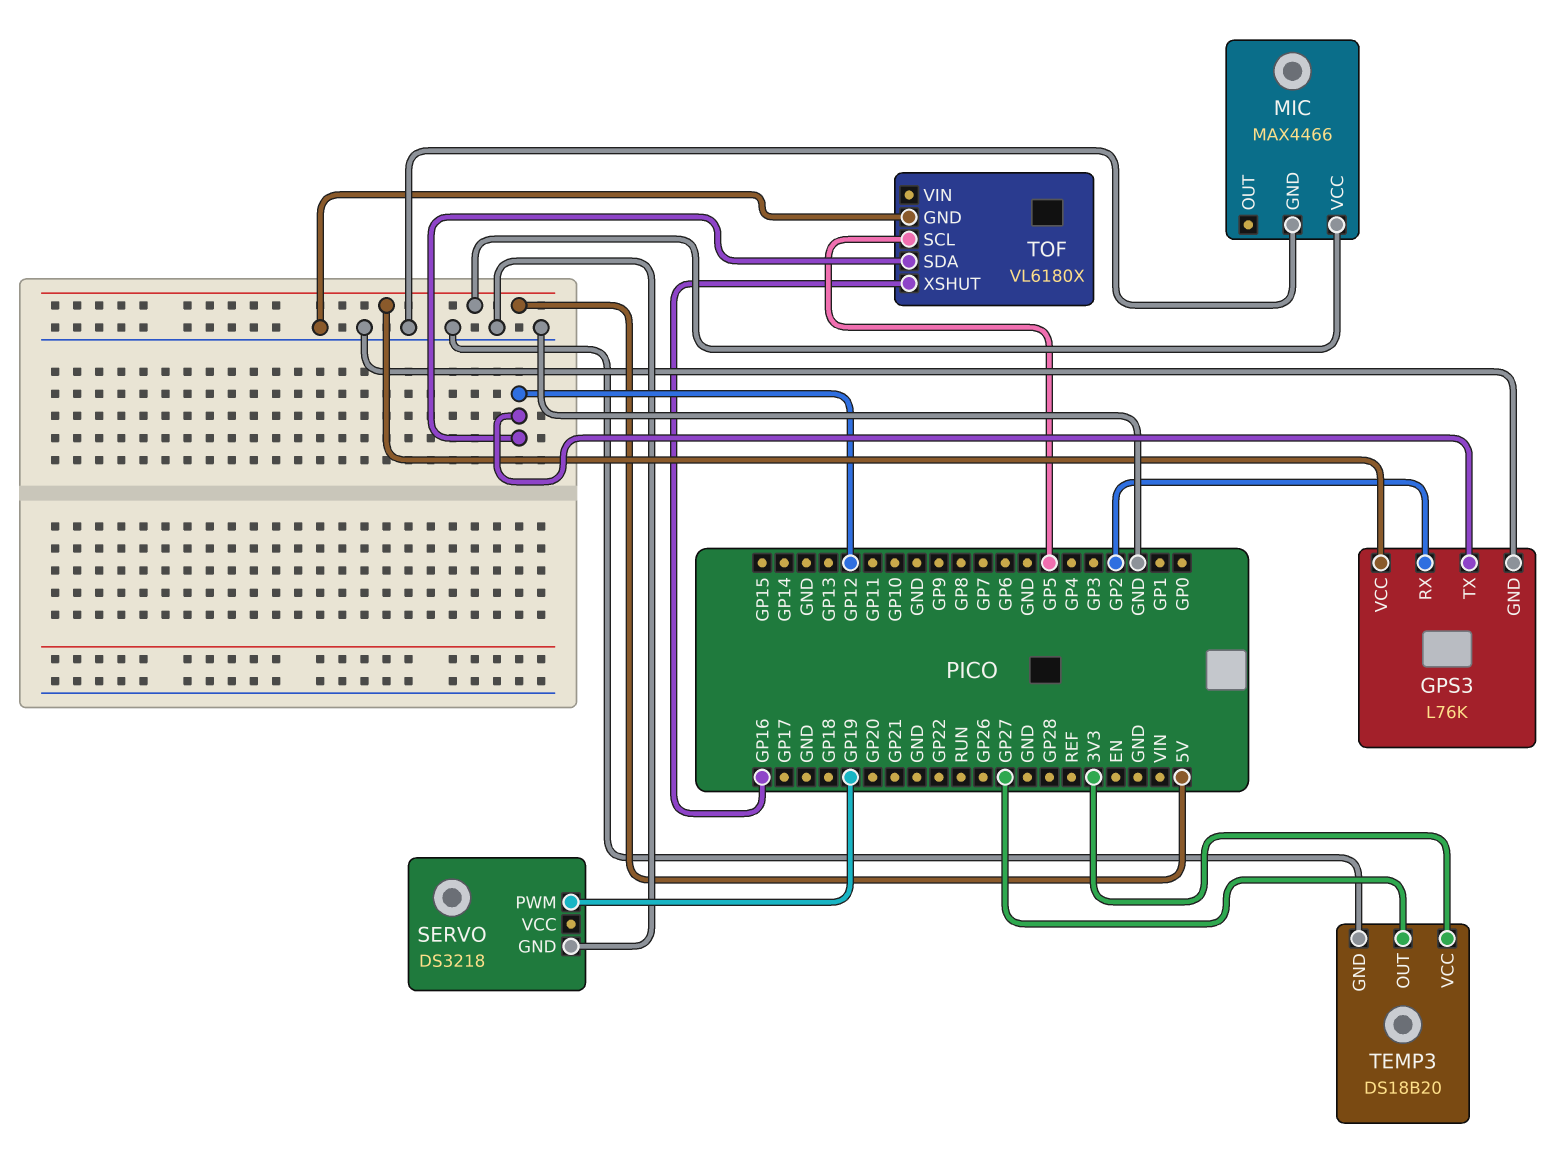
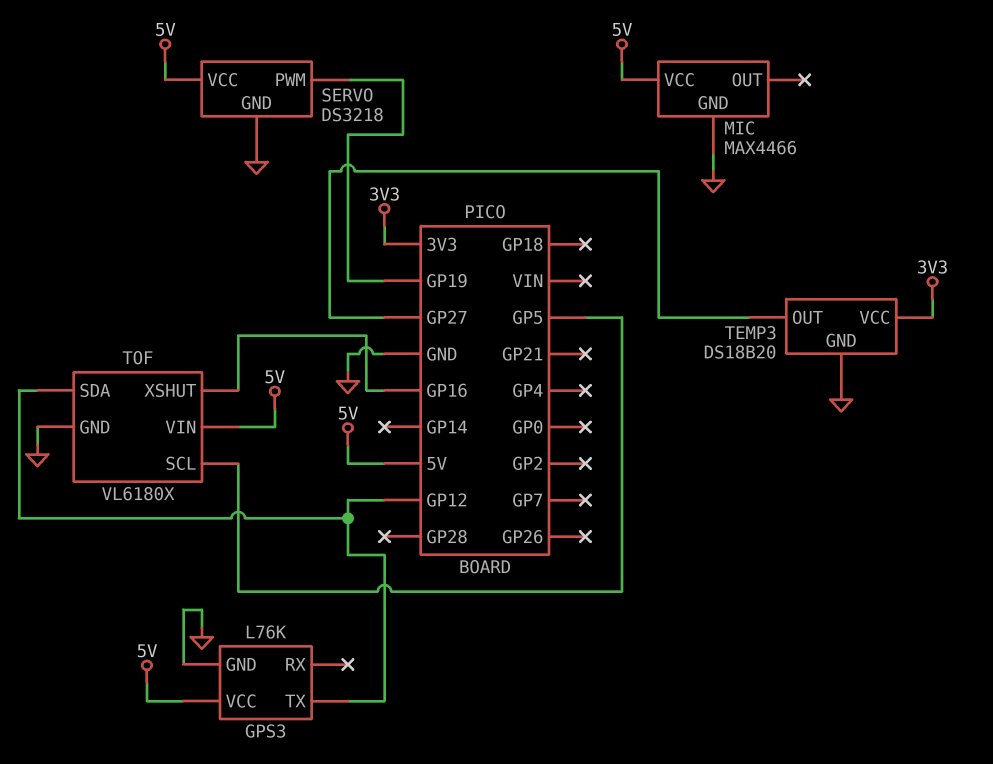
GPS3 pin RX: GP2 -> none
SERVO pin VCC: none -> 5V
TOF pin VIN: none -> 5V

